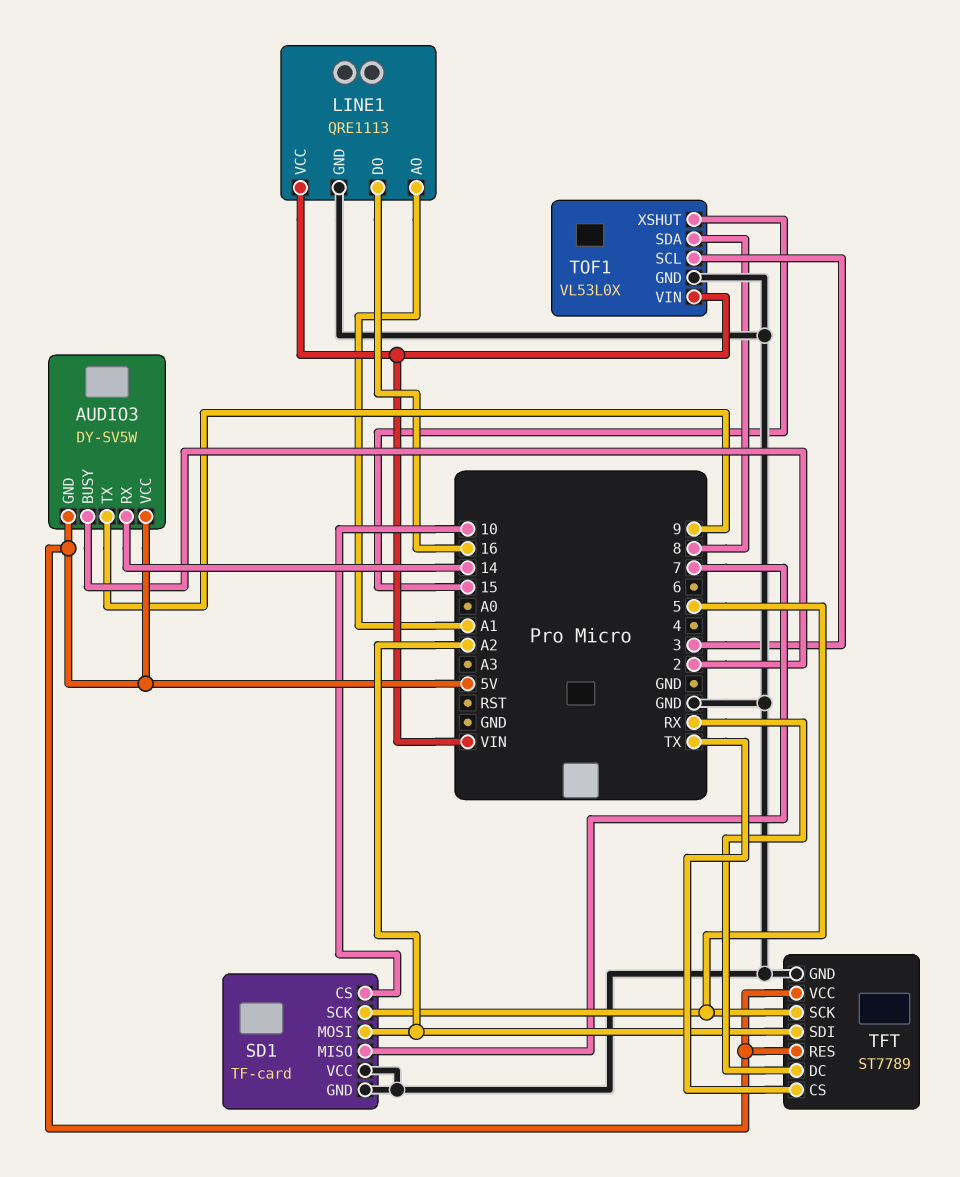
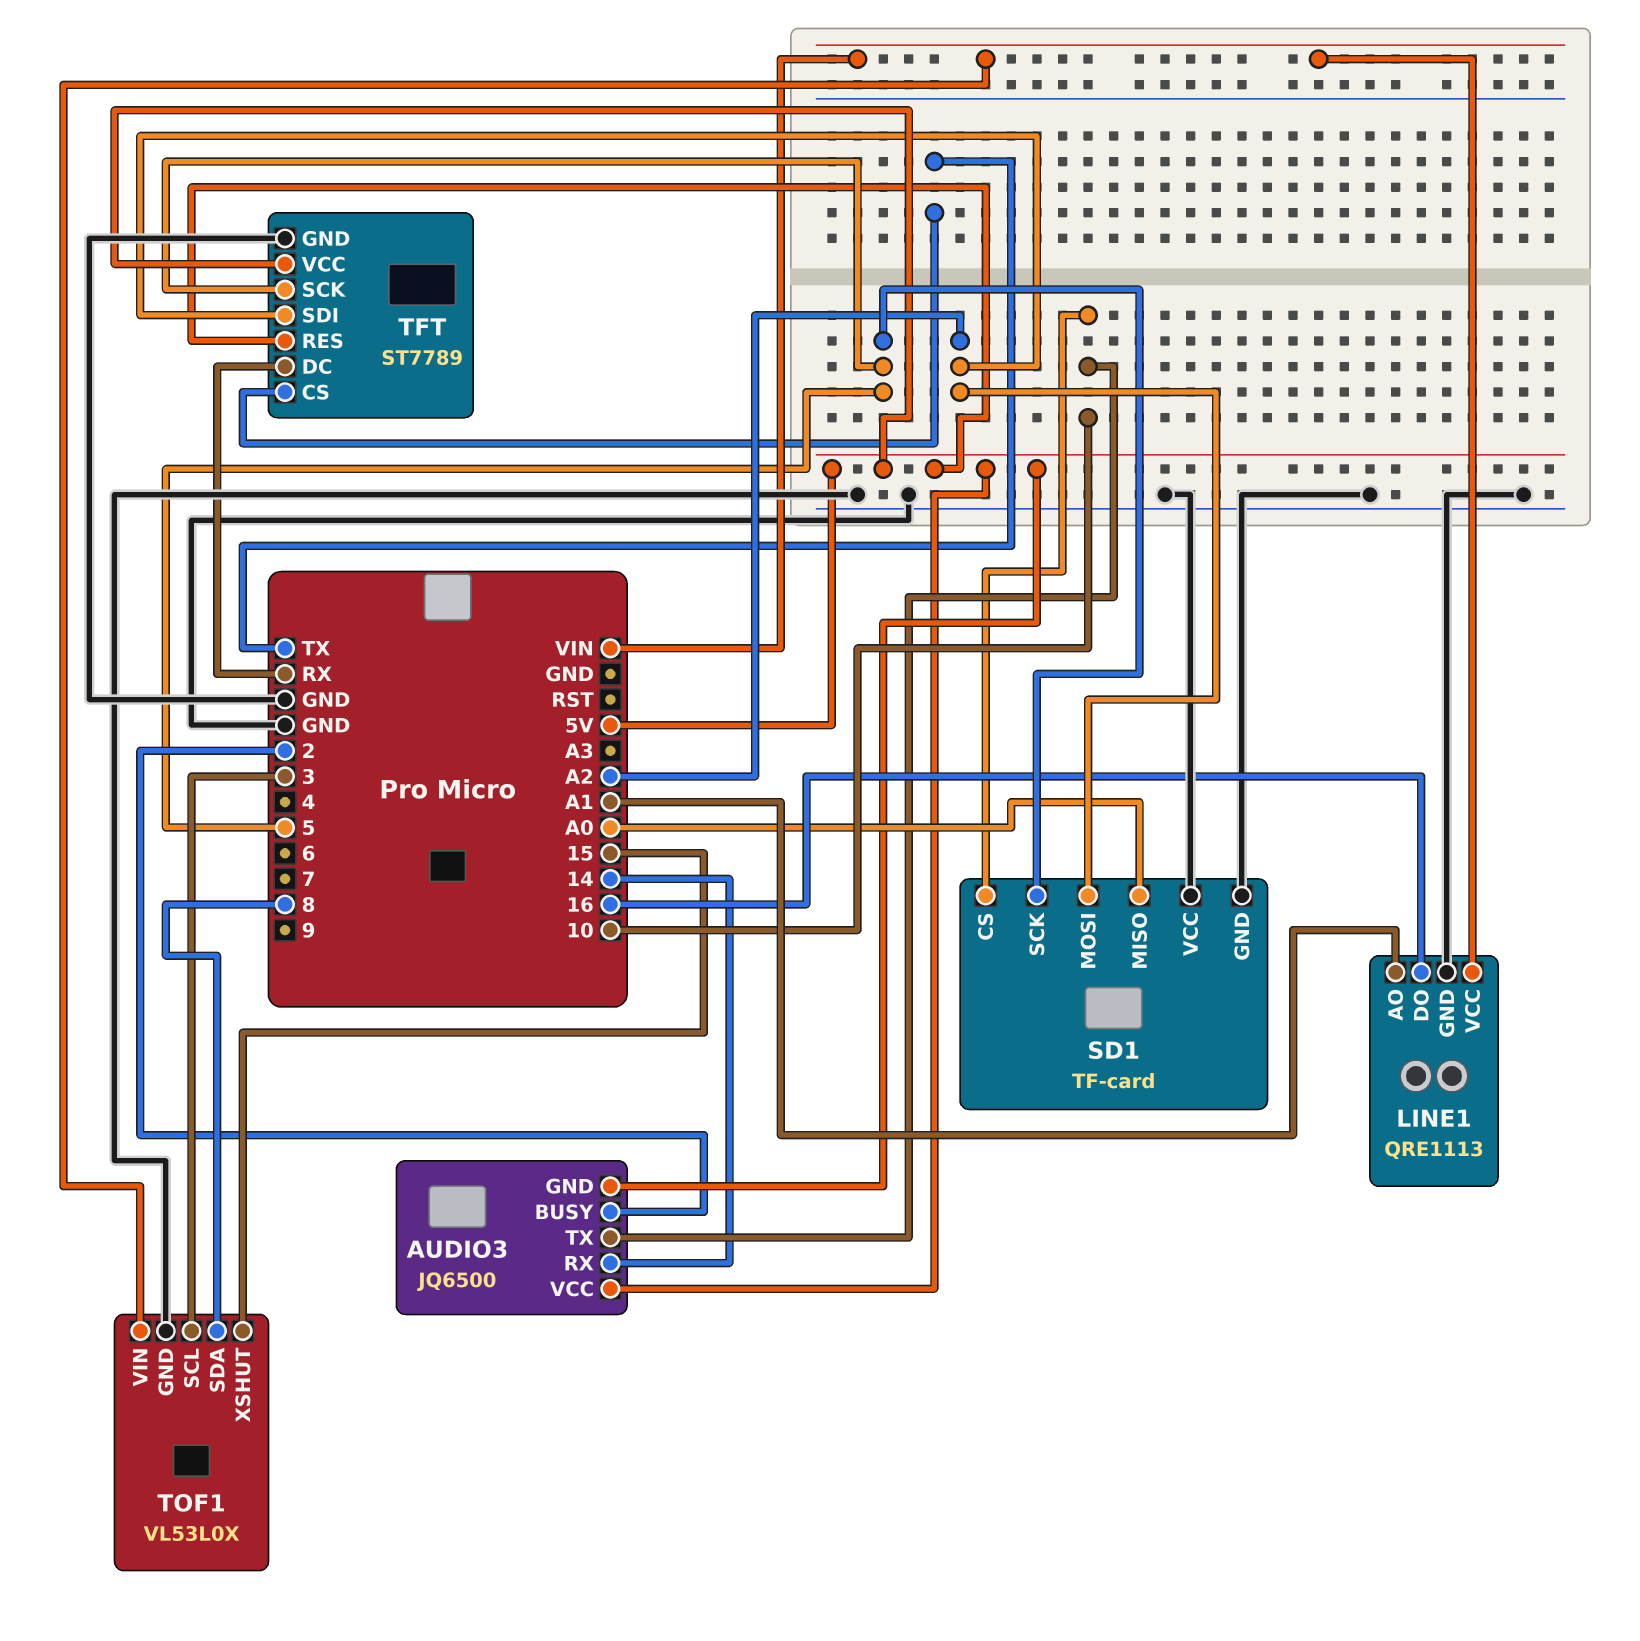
AUDIO3: DY-SV5W -> JQ6500
AUDIO3 pin TX: 9 -> 10
SD1 pin MISO: 7 -> A0

